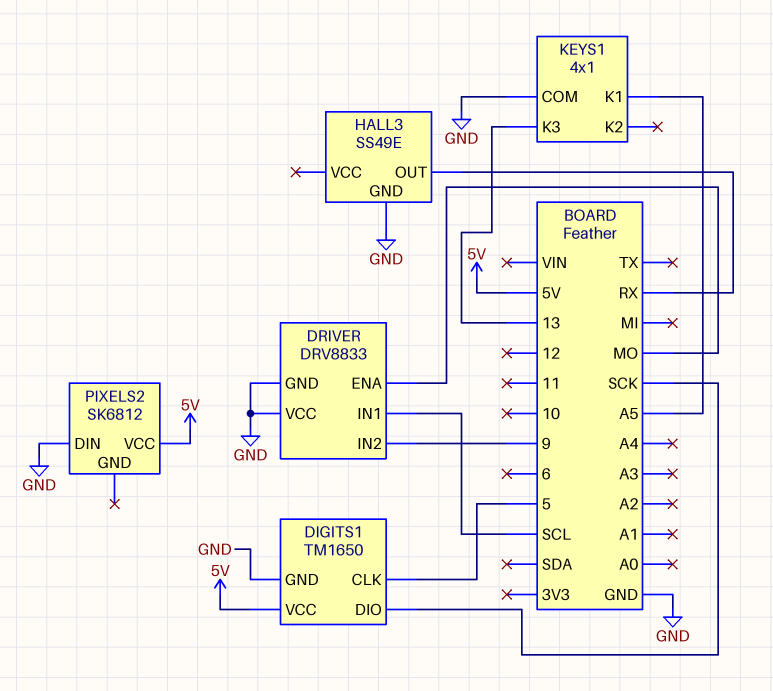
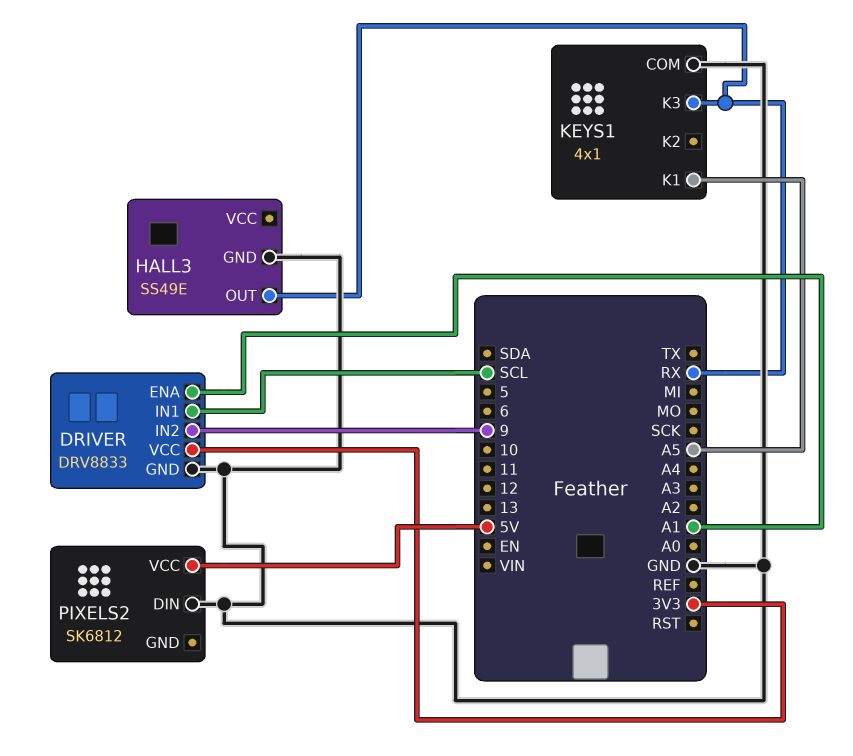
DIGITS1: TM1650 -> none
DIGITS1 pin CLK: 5 -> none
DIGITS1 pin DIO: SCK -> none
DIGITS1 pin GND: GND -> none
DIGITS1 pin VCC: 5V -> none
DRIVER pin ENA: MO -> A1
DRIVER pin VCC: GND -> 3V3
KEYS1 pin K3: 13 -> RX

